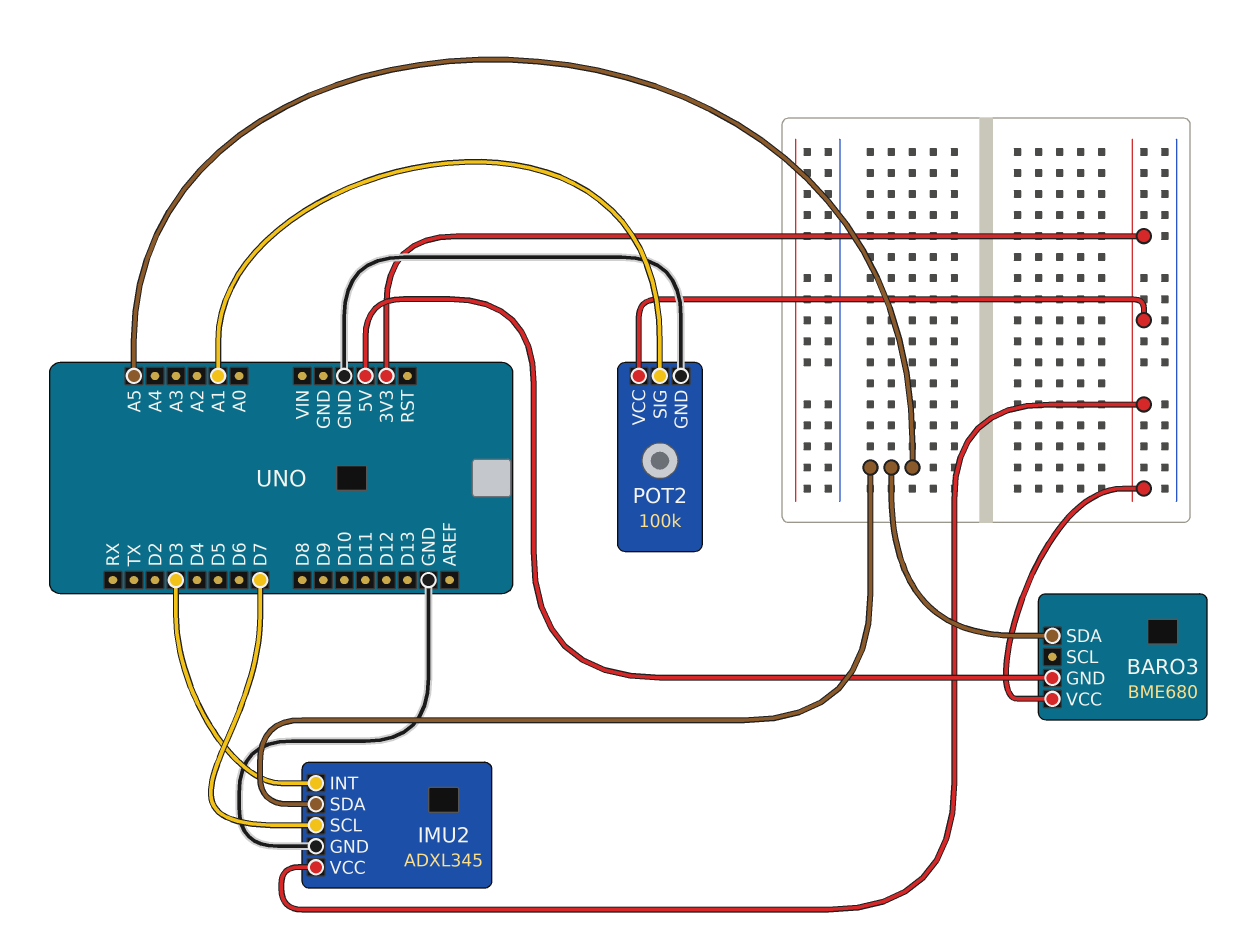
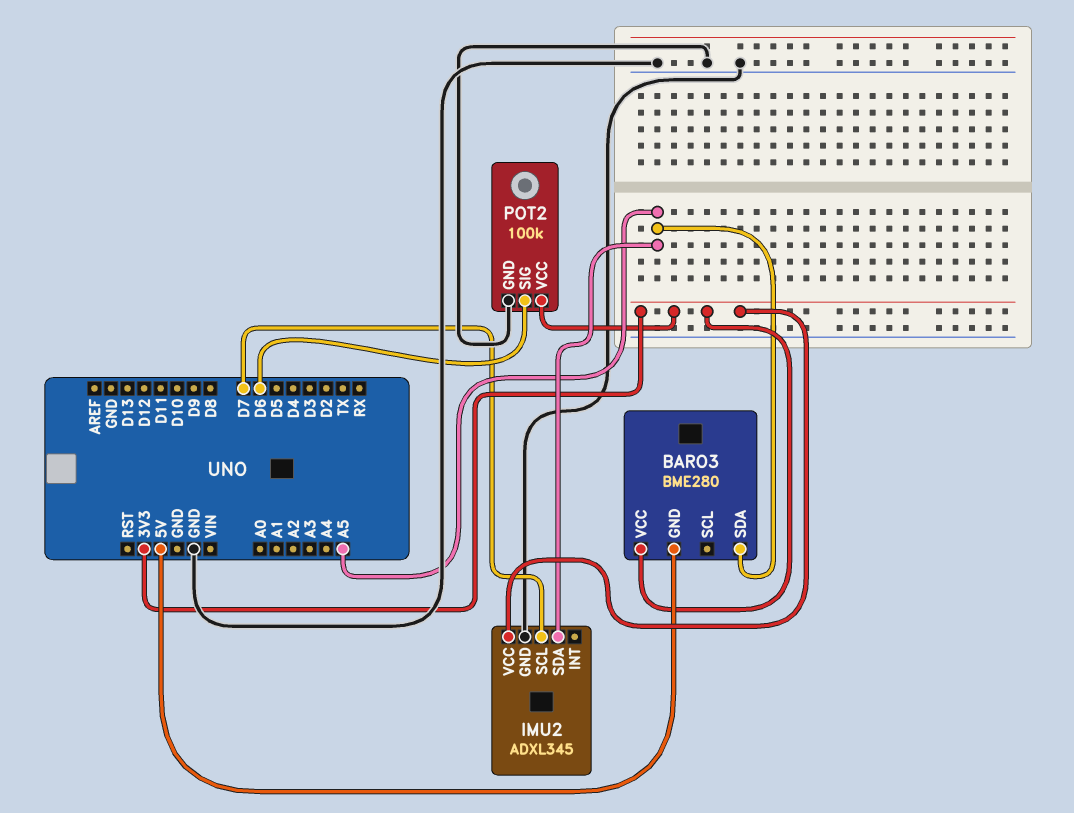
BARO3: BME680 -> BME280
IMU2 pin INT: D3 -> none
POT2 pin SIG: A1 -> D6

